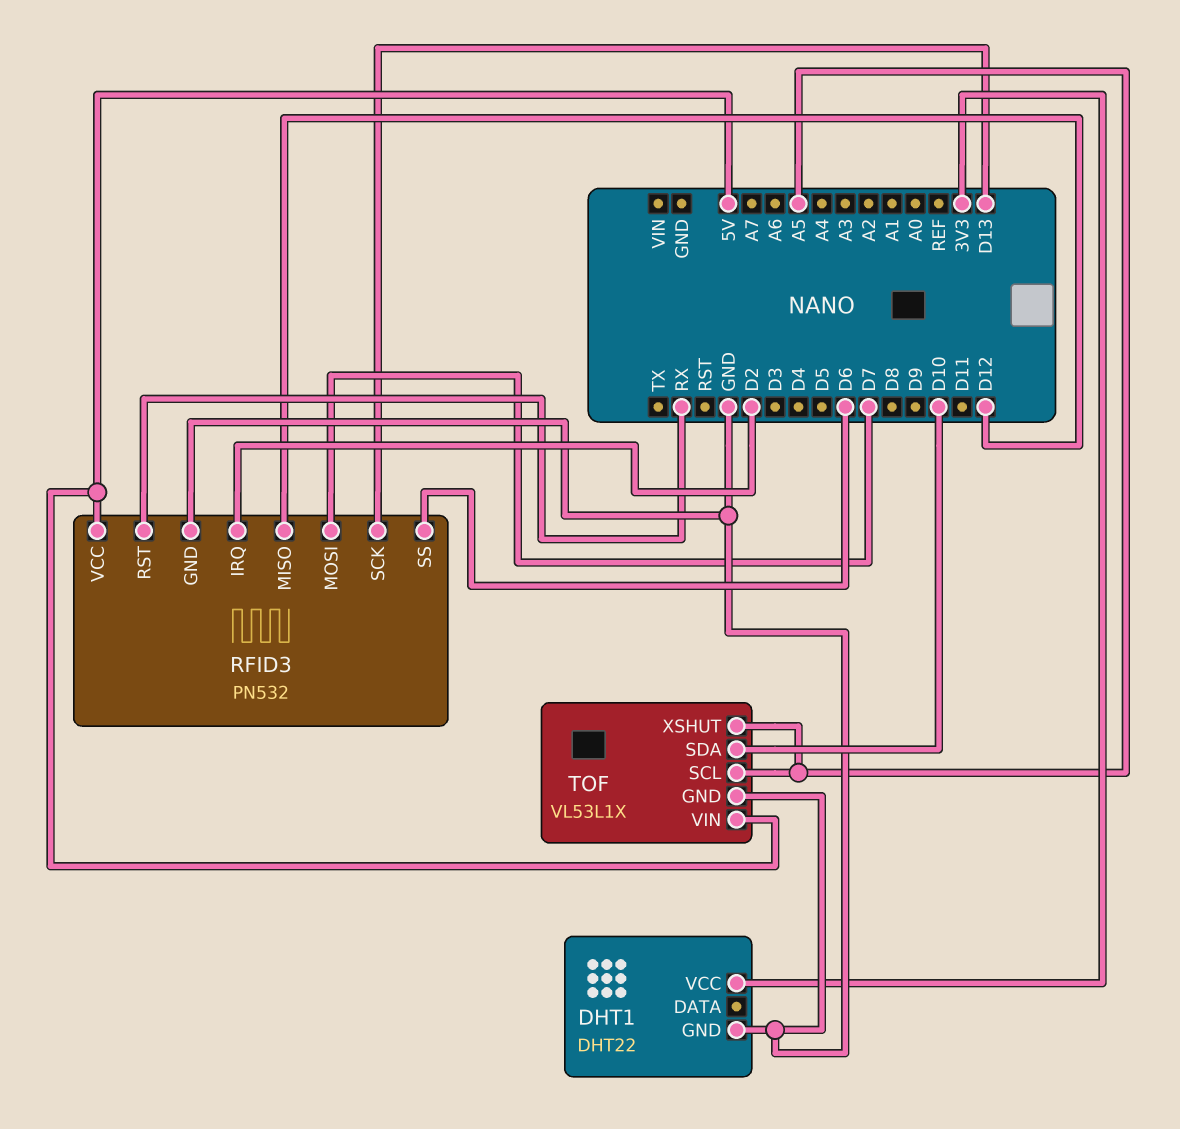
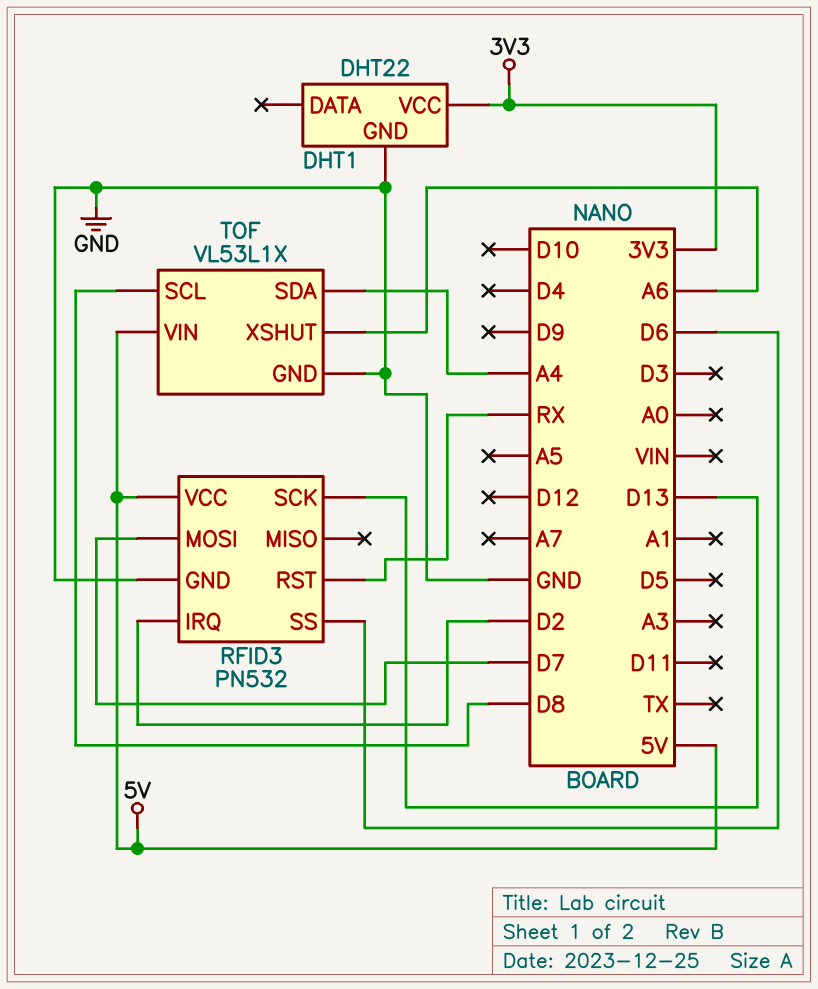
RFID3 pin MISO: D12 -> none
TOF pin SCL: A5 -> D8
TOF pin SDA: D10 -> A4
TOF pin XSHUT: A5 -> A6

